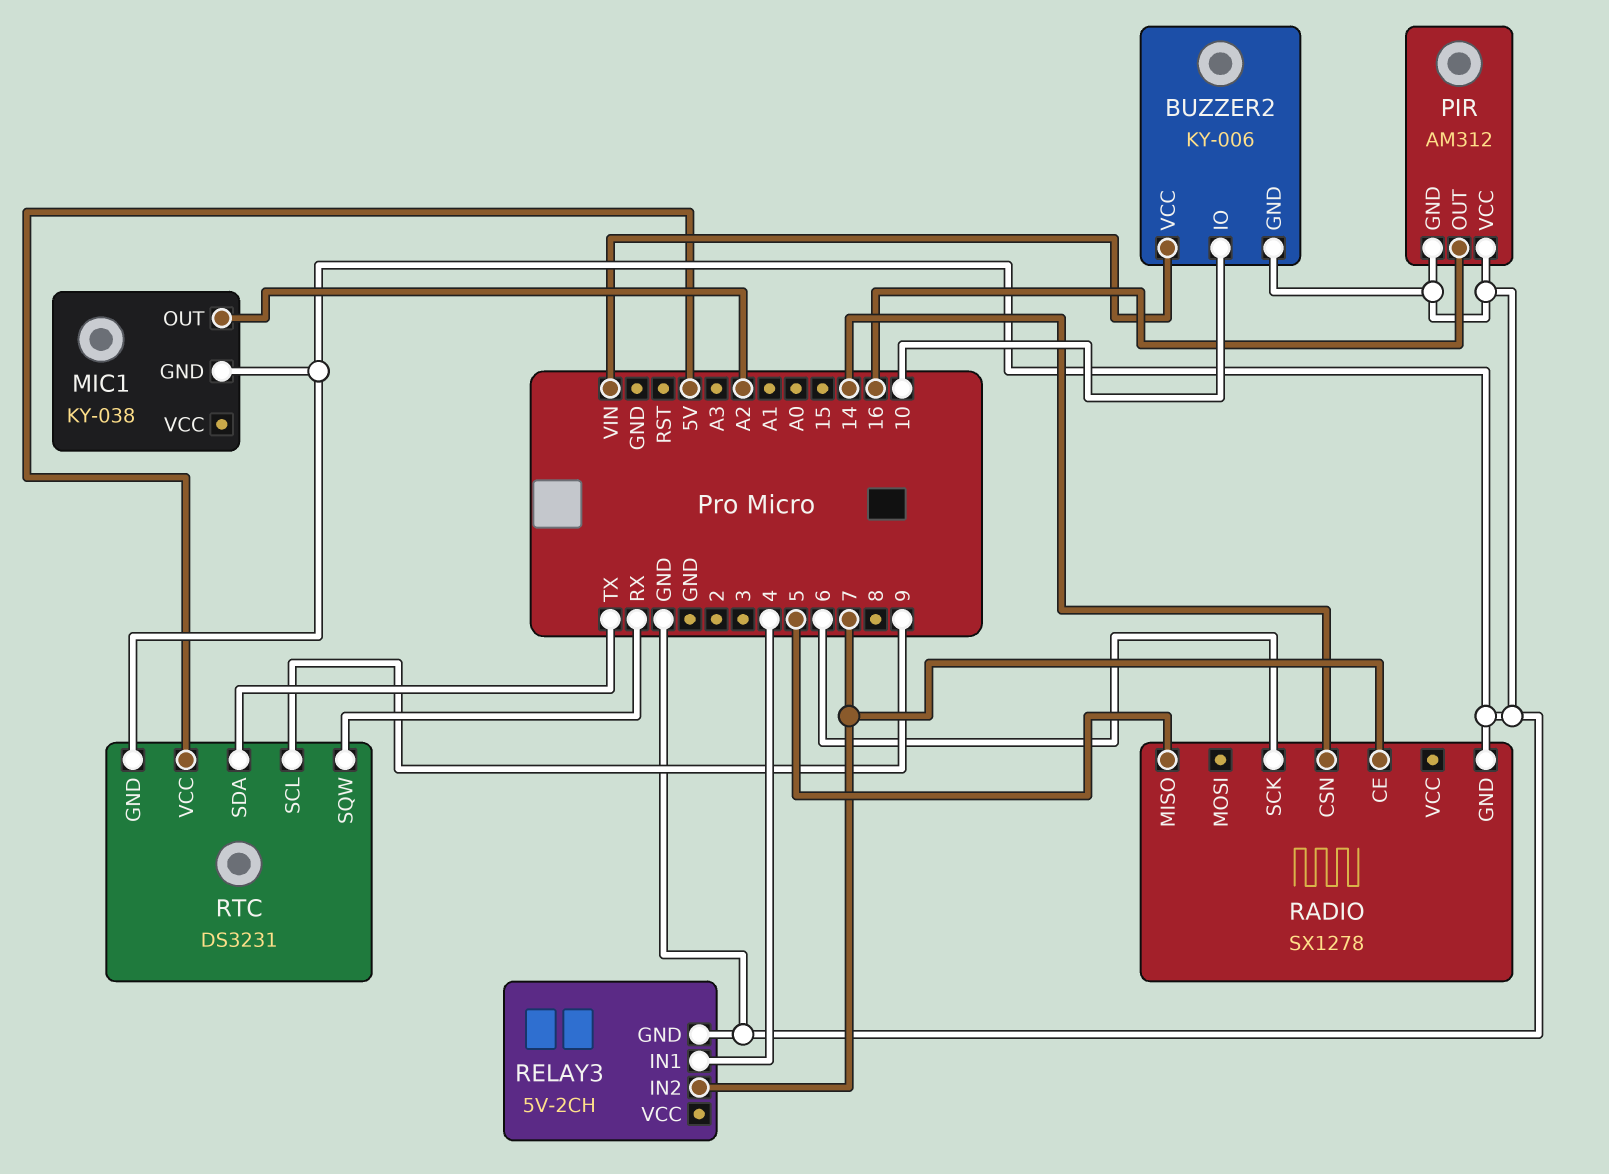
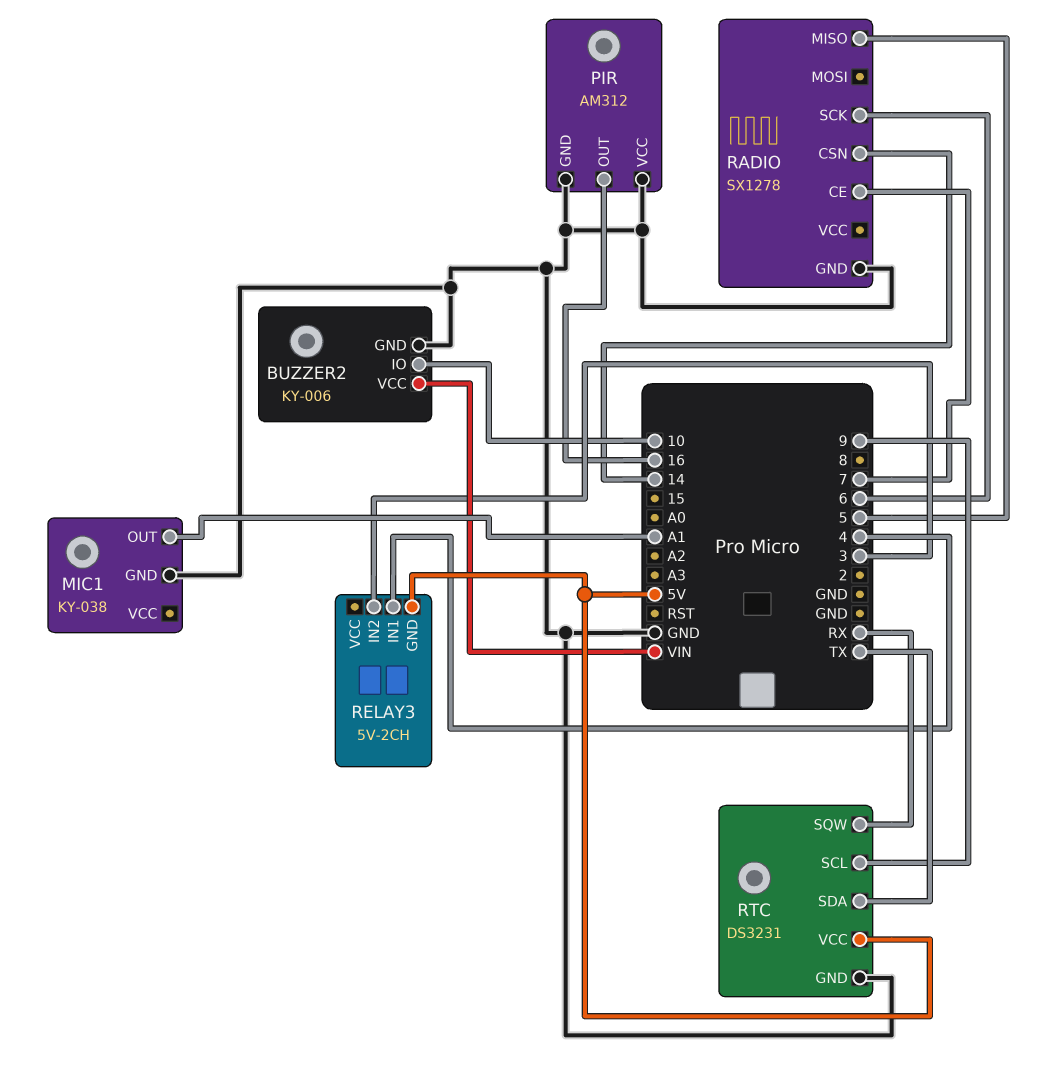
MIC1 pin OUT: A2 -> A1
RELAY3 pin GND: GND -> 5V
RELAY3 pin IN2: 7 -> 3

